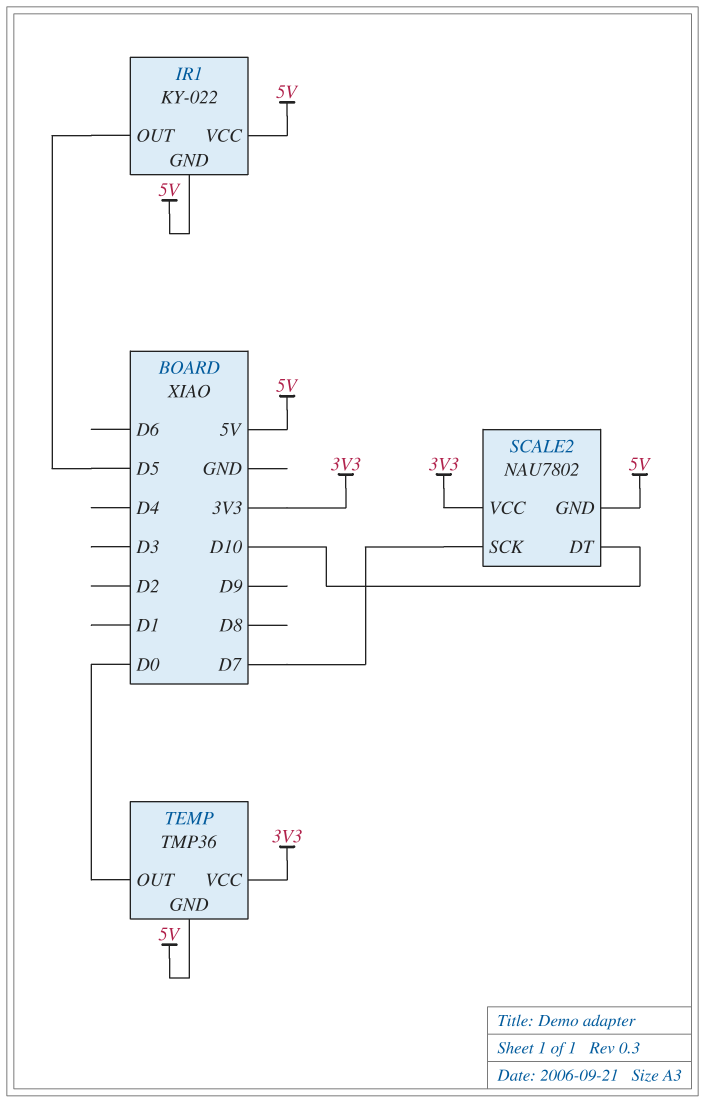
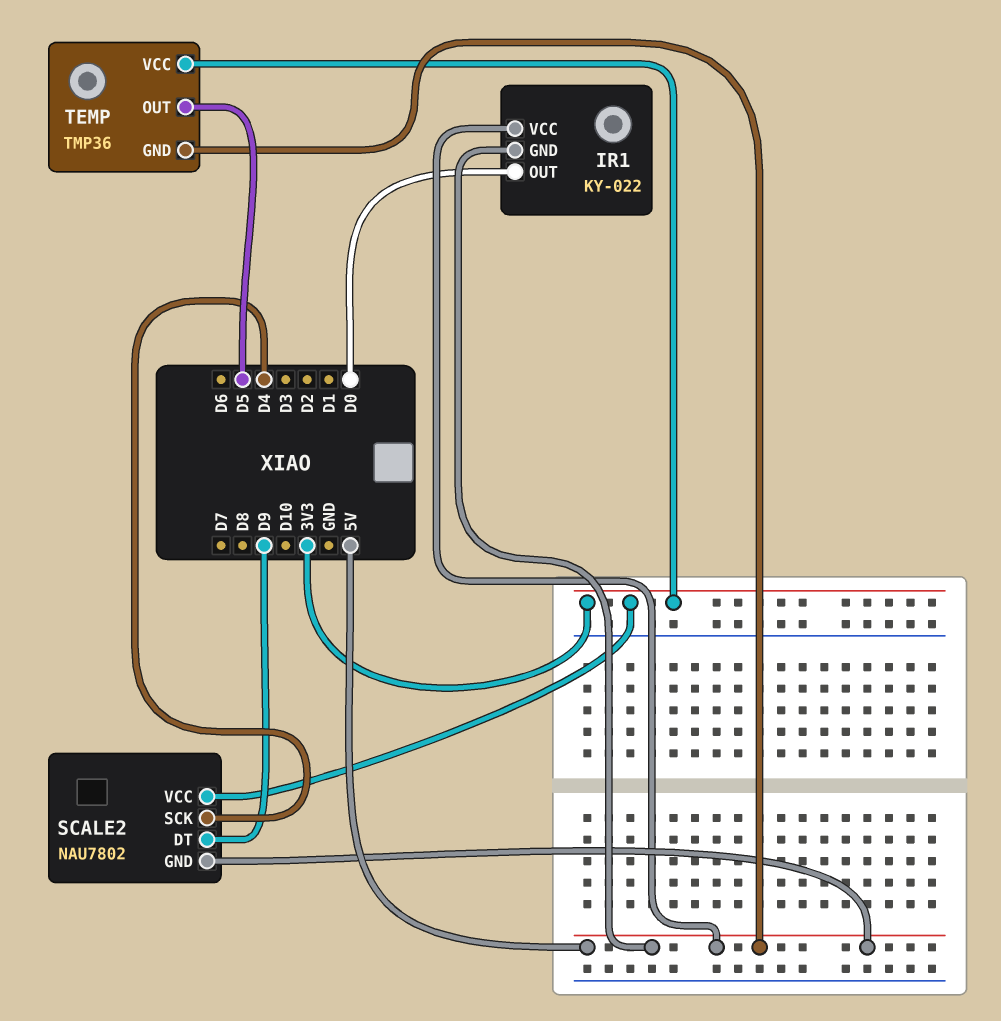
IR1 pin OUT: D5 -> D0
SCALE2 pin DT: D10 -> D9
SCALE2 pin SCK: D7 -> D4
TEMP pin OUT: D0 -> D5

